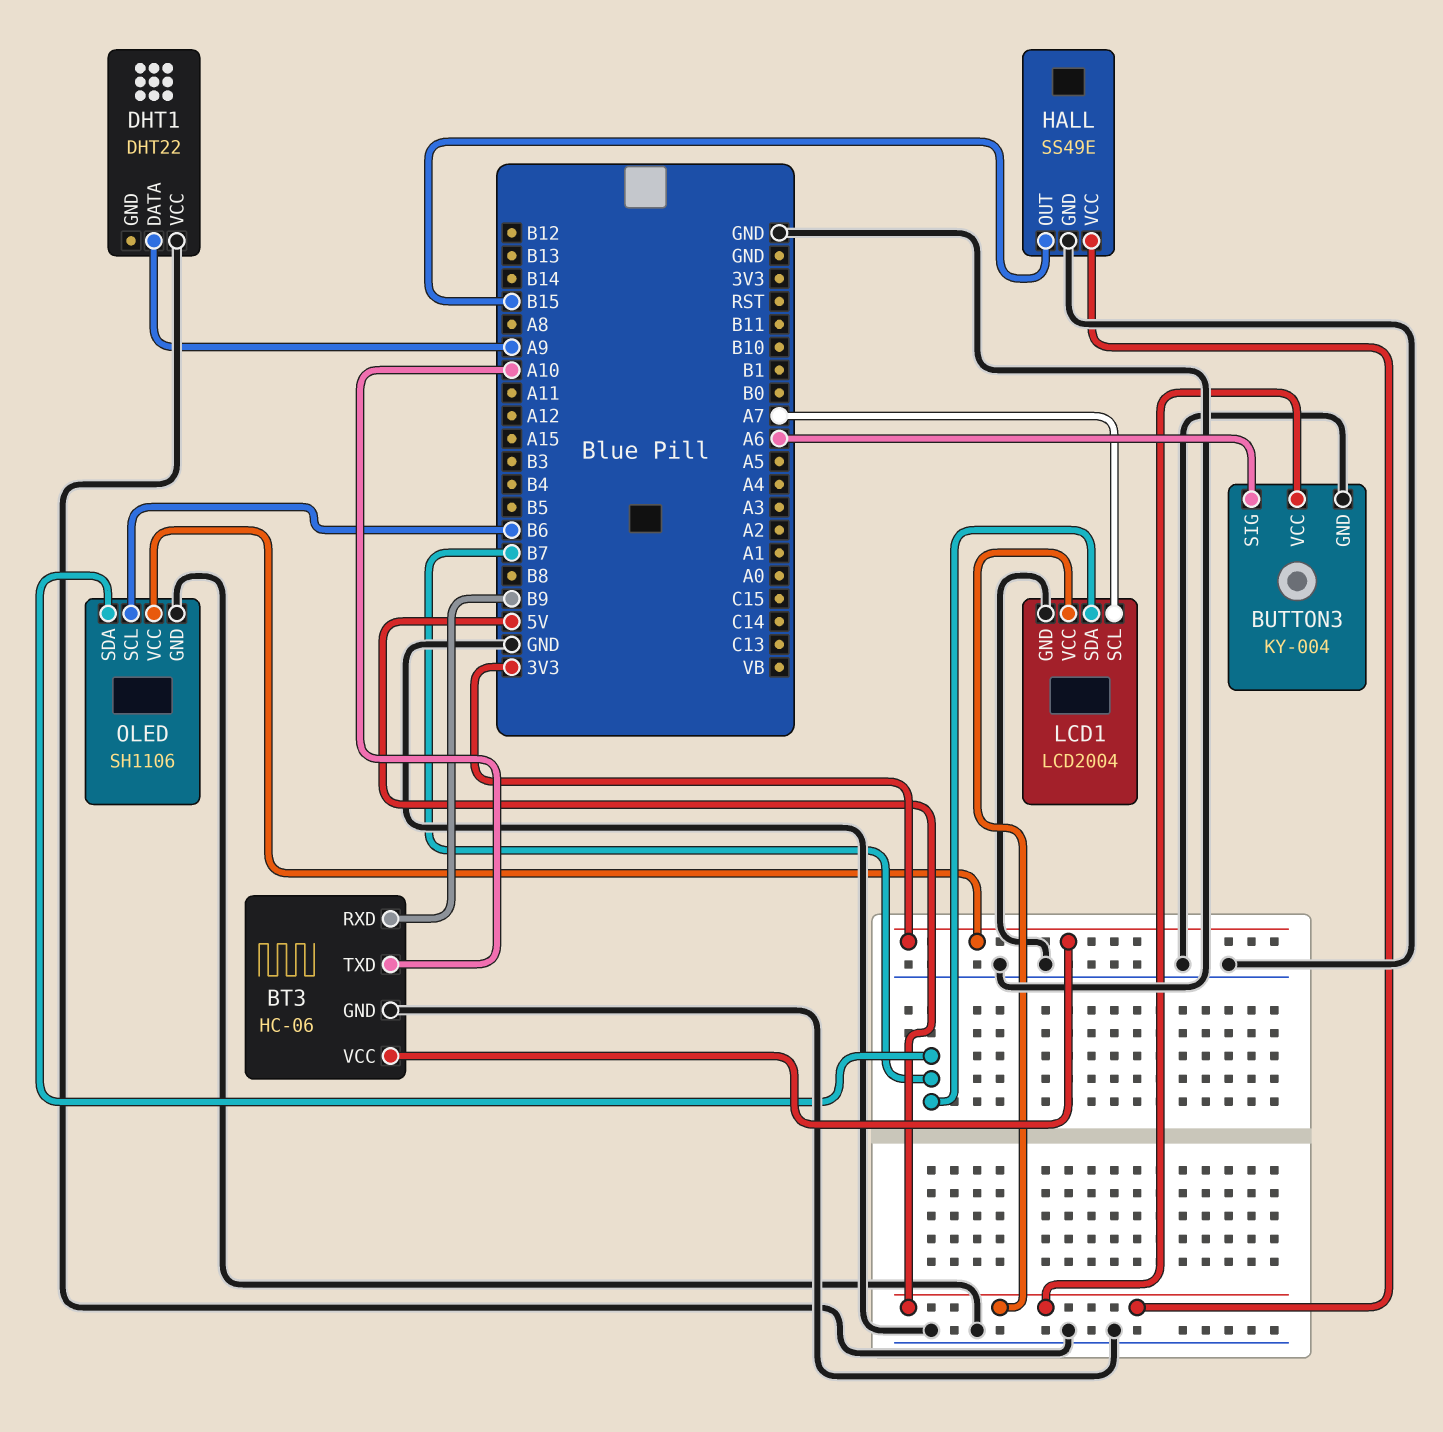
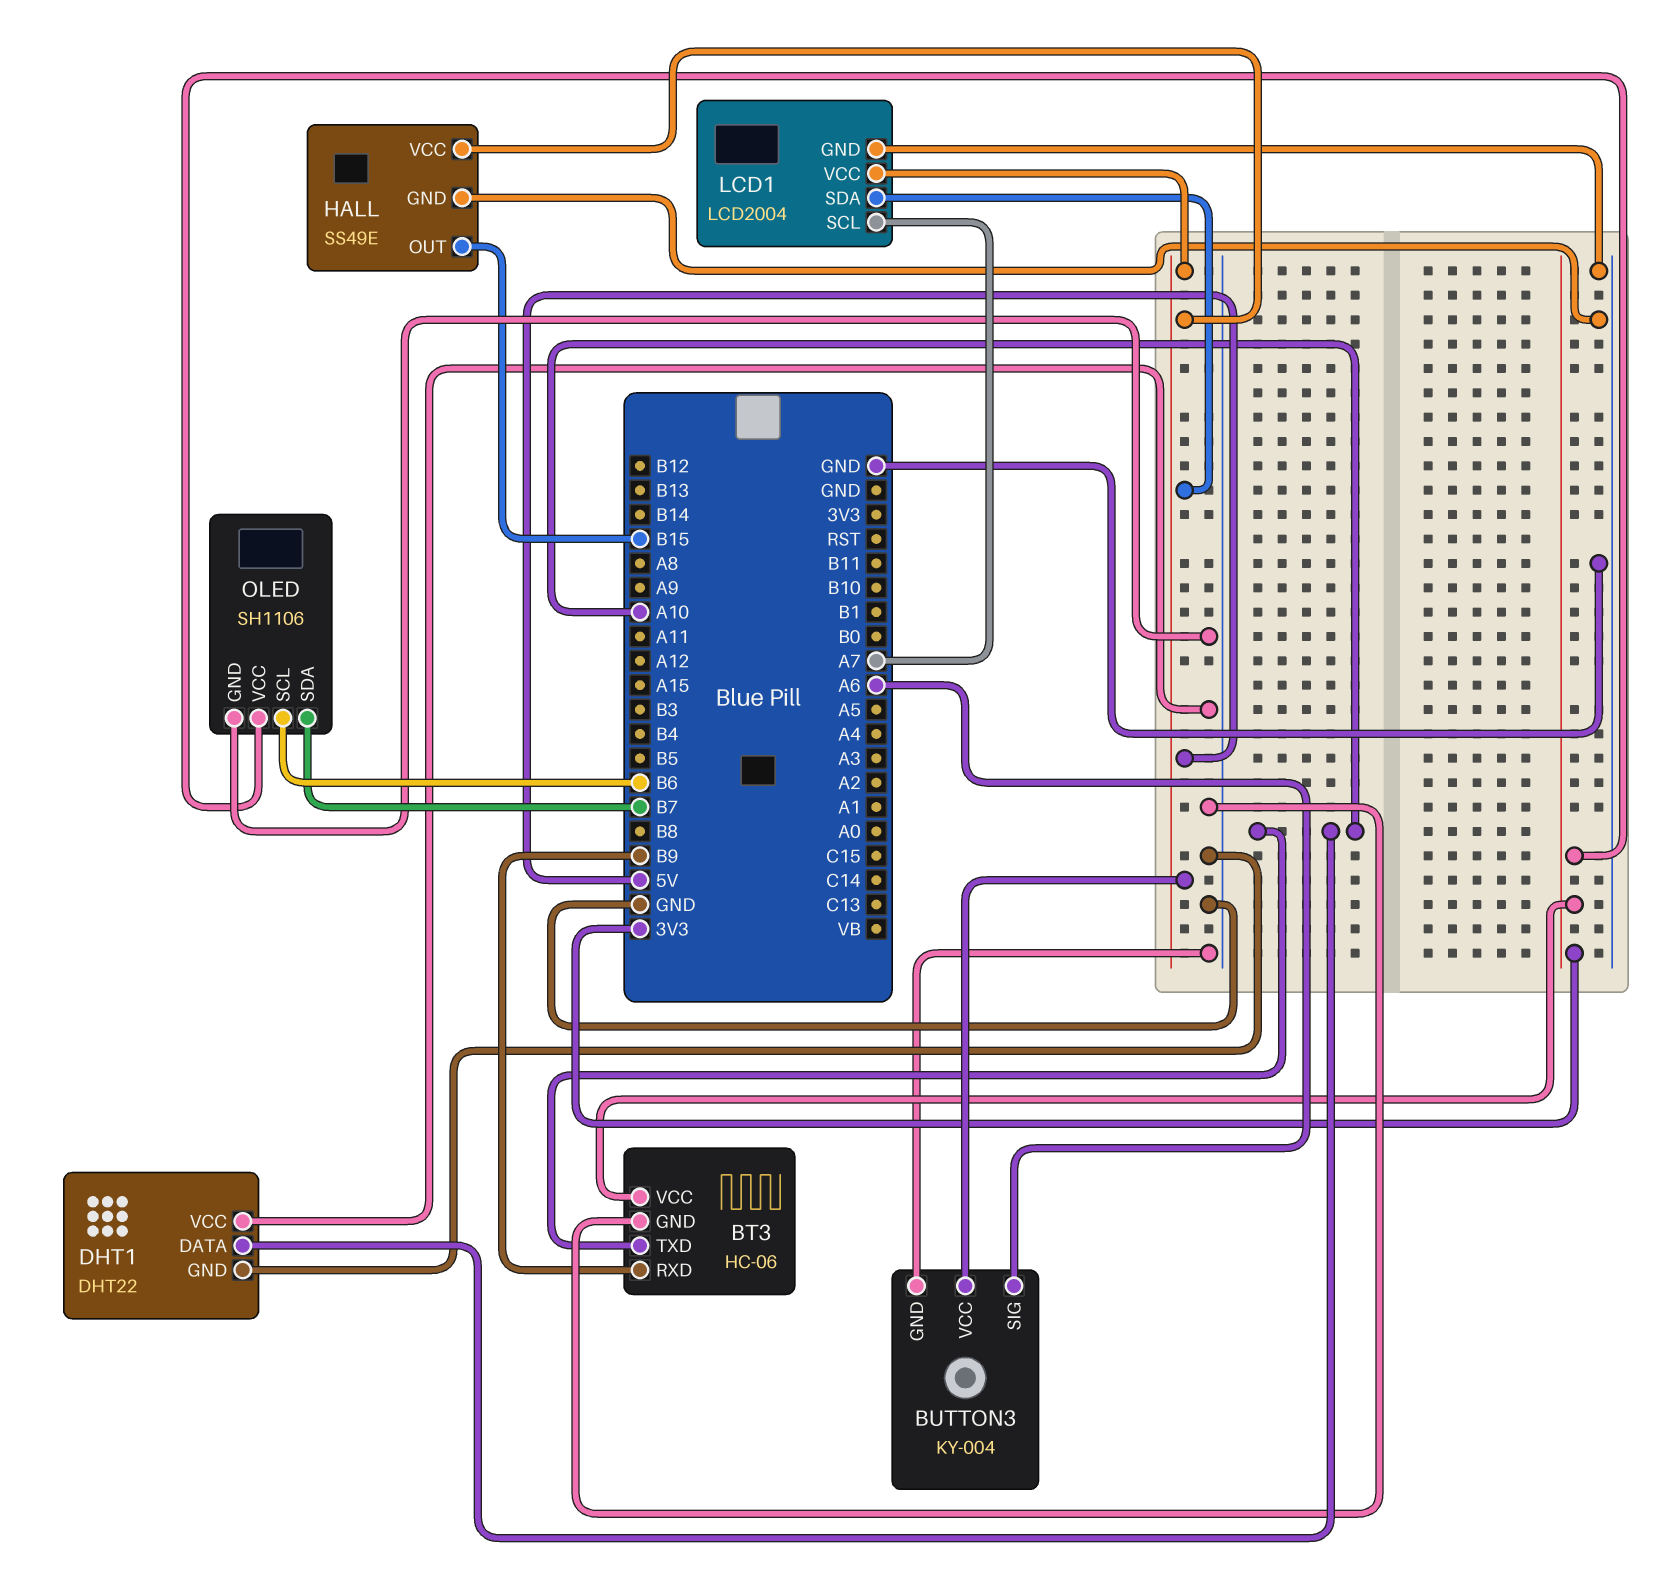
DHT1 pin DATA: A9 -> A10
DHT1 pin GND: none -> GND
LCD1 pin SDA: B7 -> 5V

